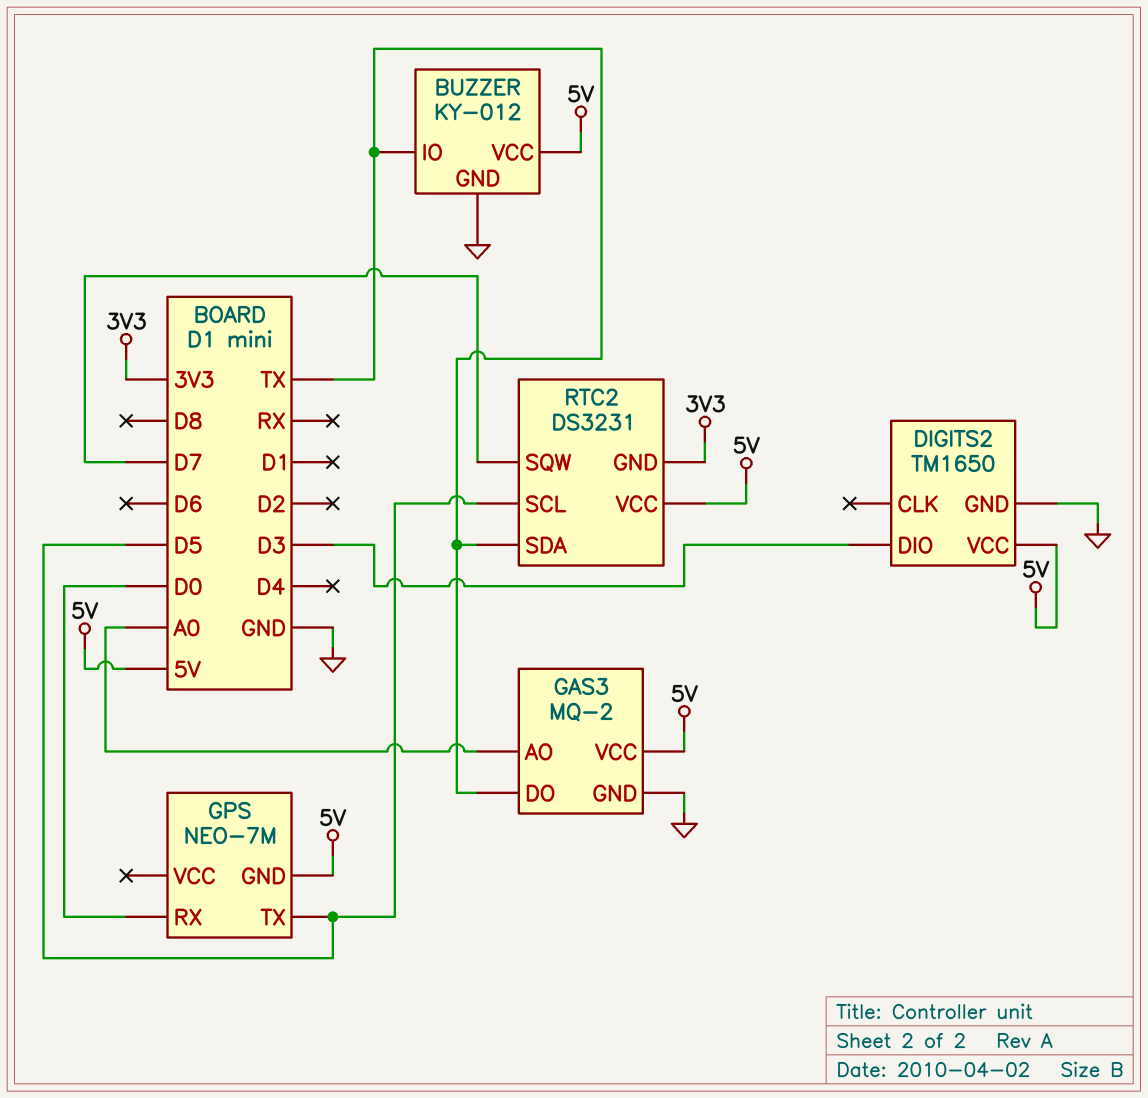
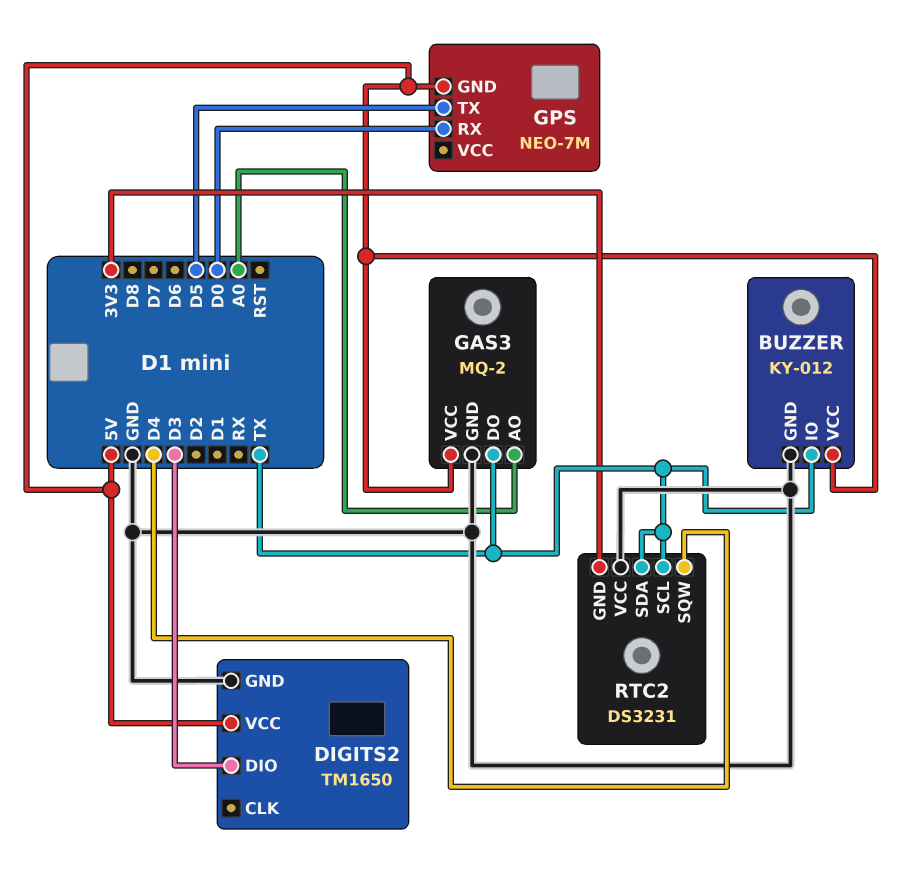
RTC2 pin SCL: D5 -> TX
RTC2 pin SQW: D7 -> D4
RTC2 pin VCC: 5V -> GND

